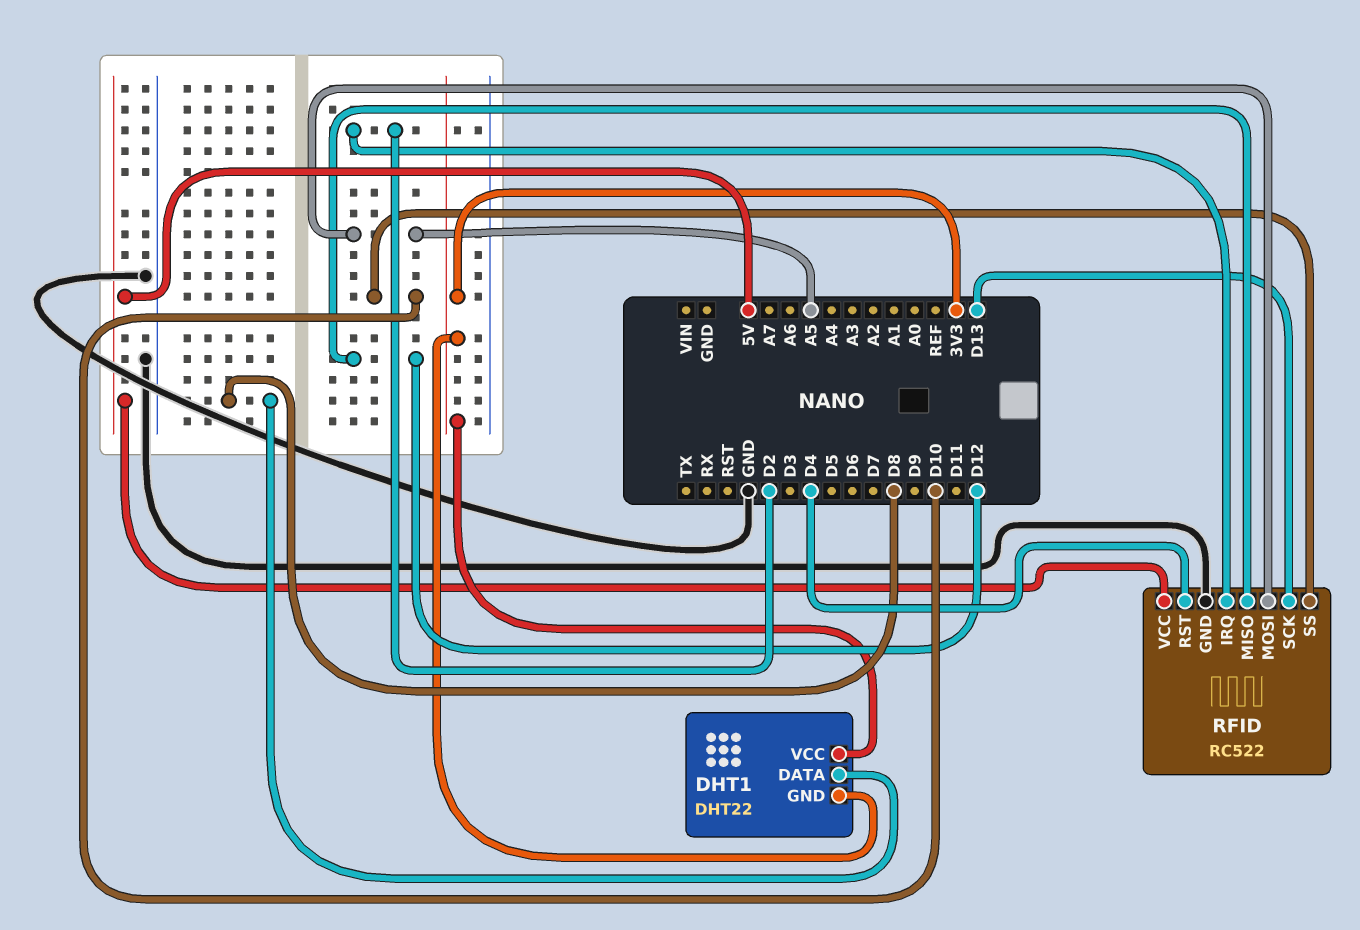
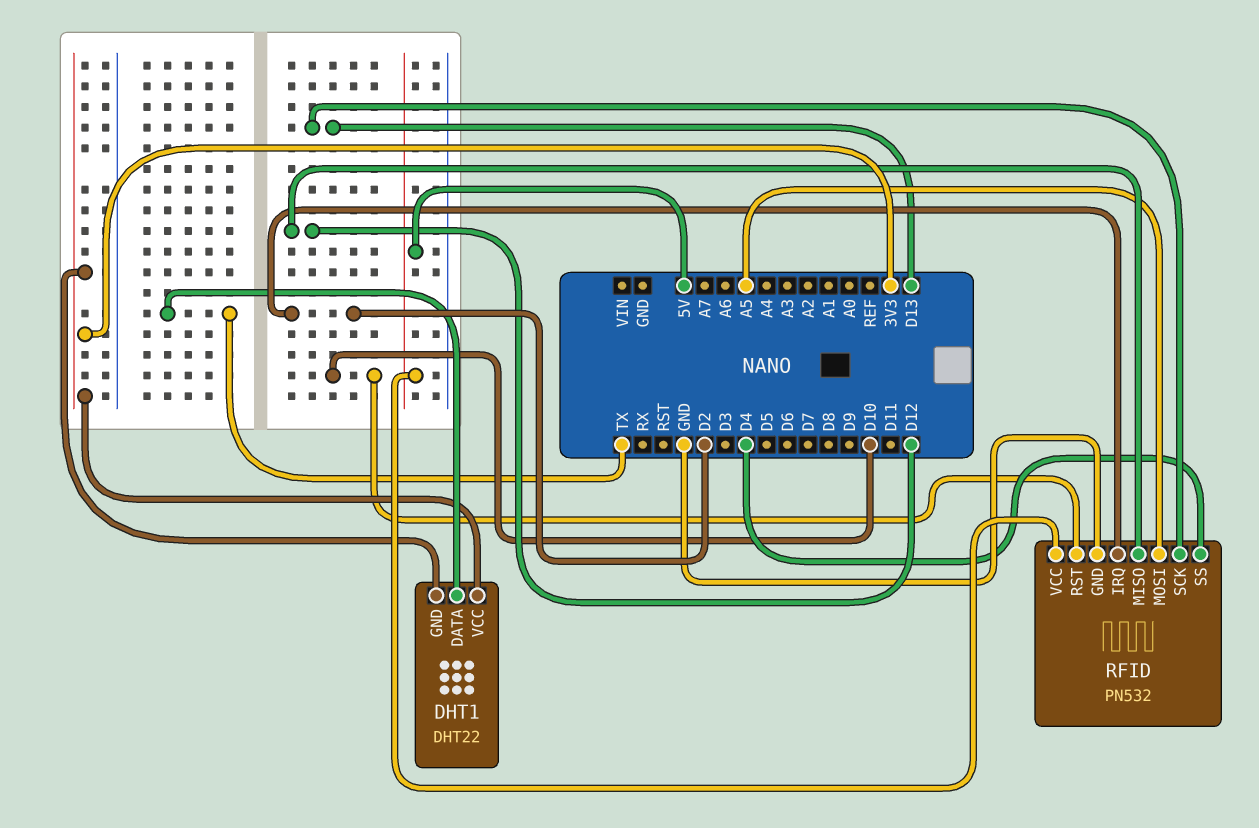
DHT1 pin DATA: D8 -> TX
RFID: RC522 -> PN532
RFID pin RST: D4 -> D10
RFID pin SS: D10 -> D4

